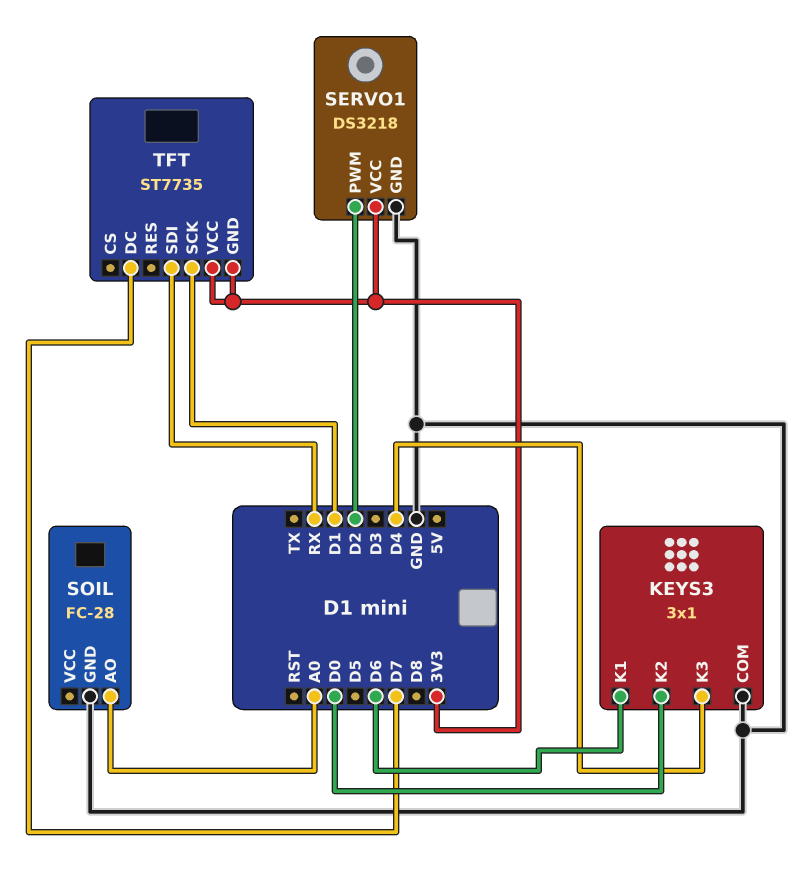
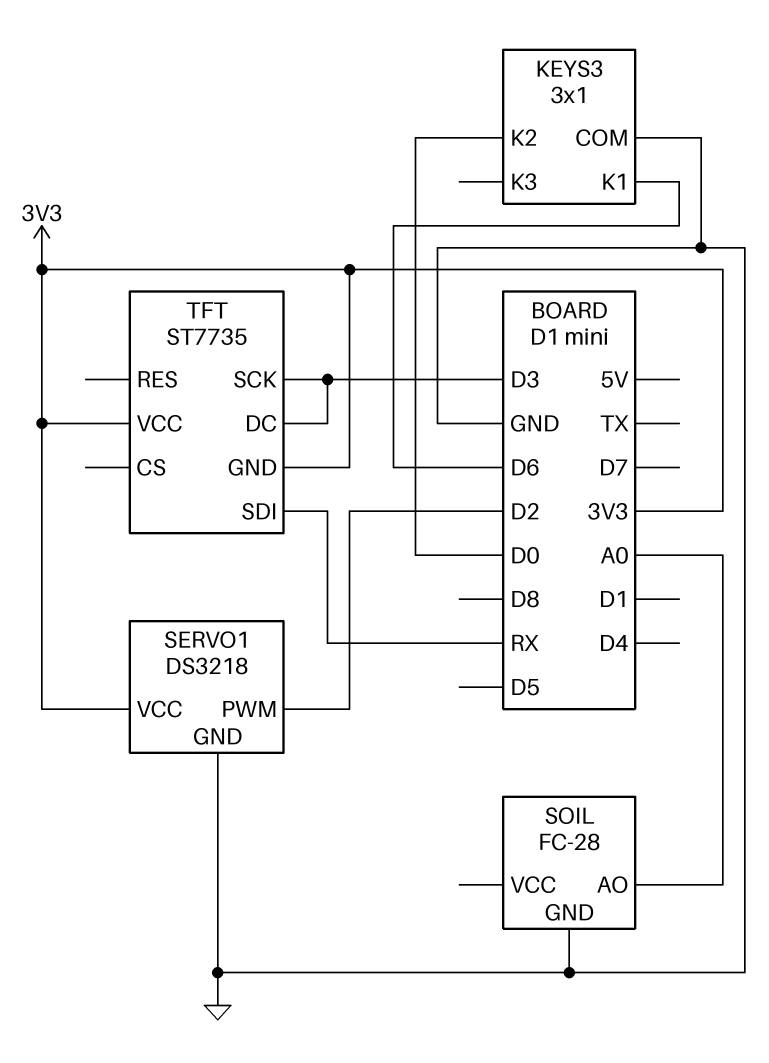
KEYS3 pin K3: D4 -> none
TFT pin DC: D7 -> D3
TFT pin SCK: D1 -> D3

